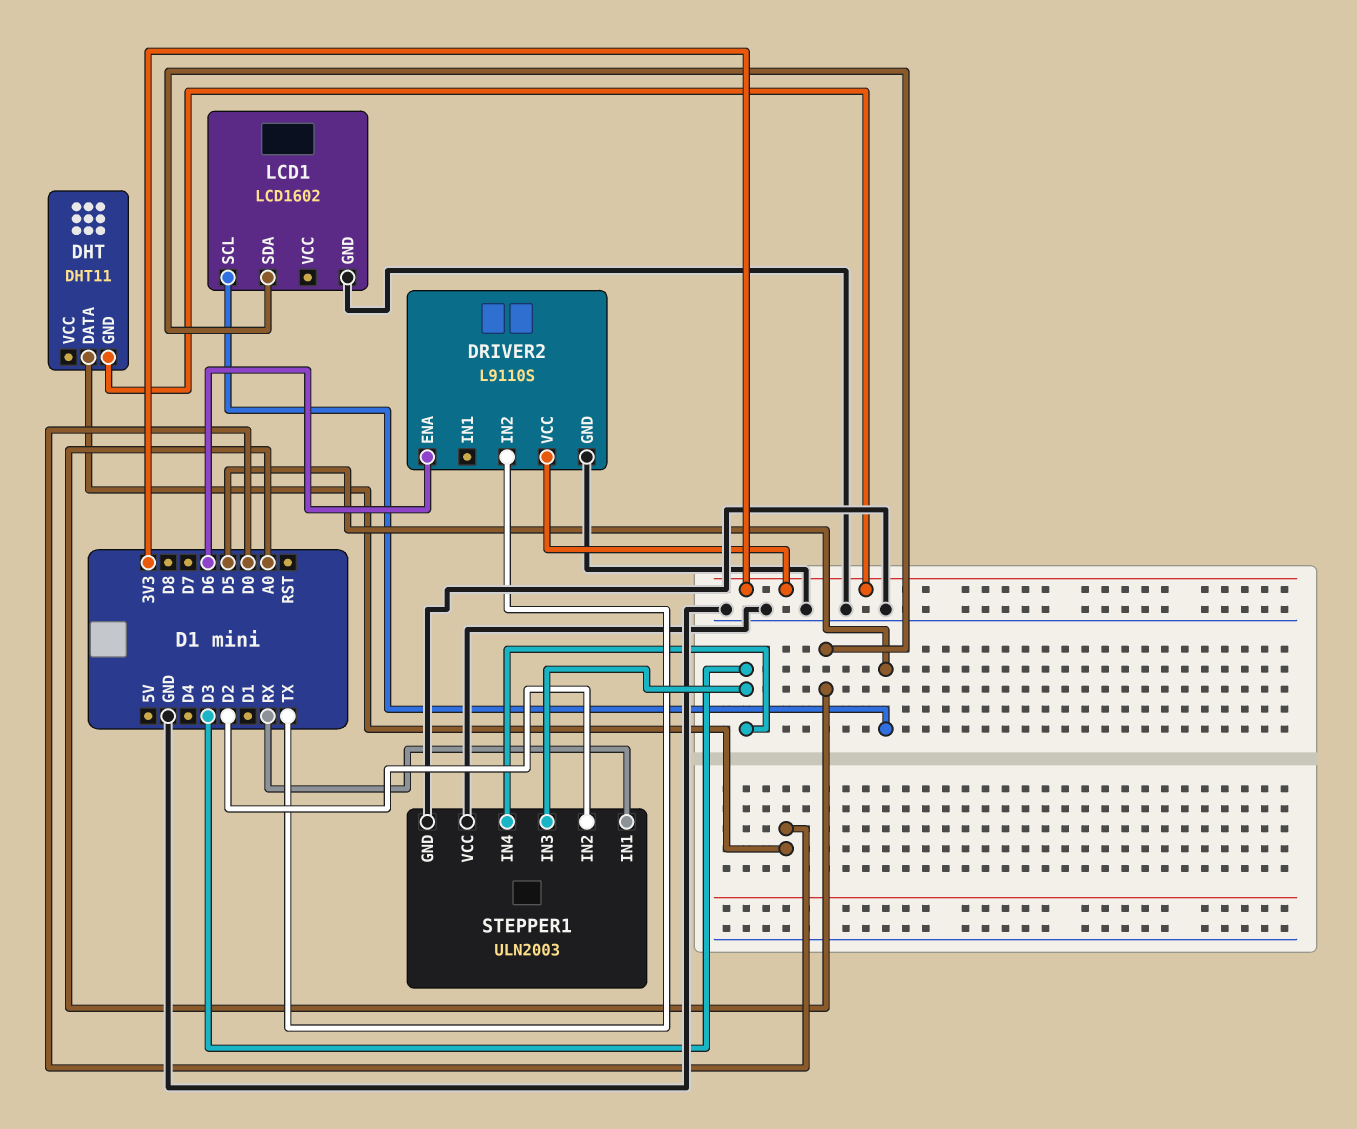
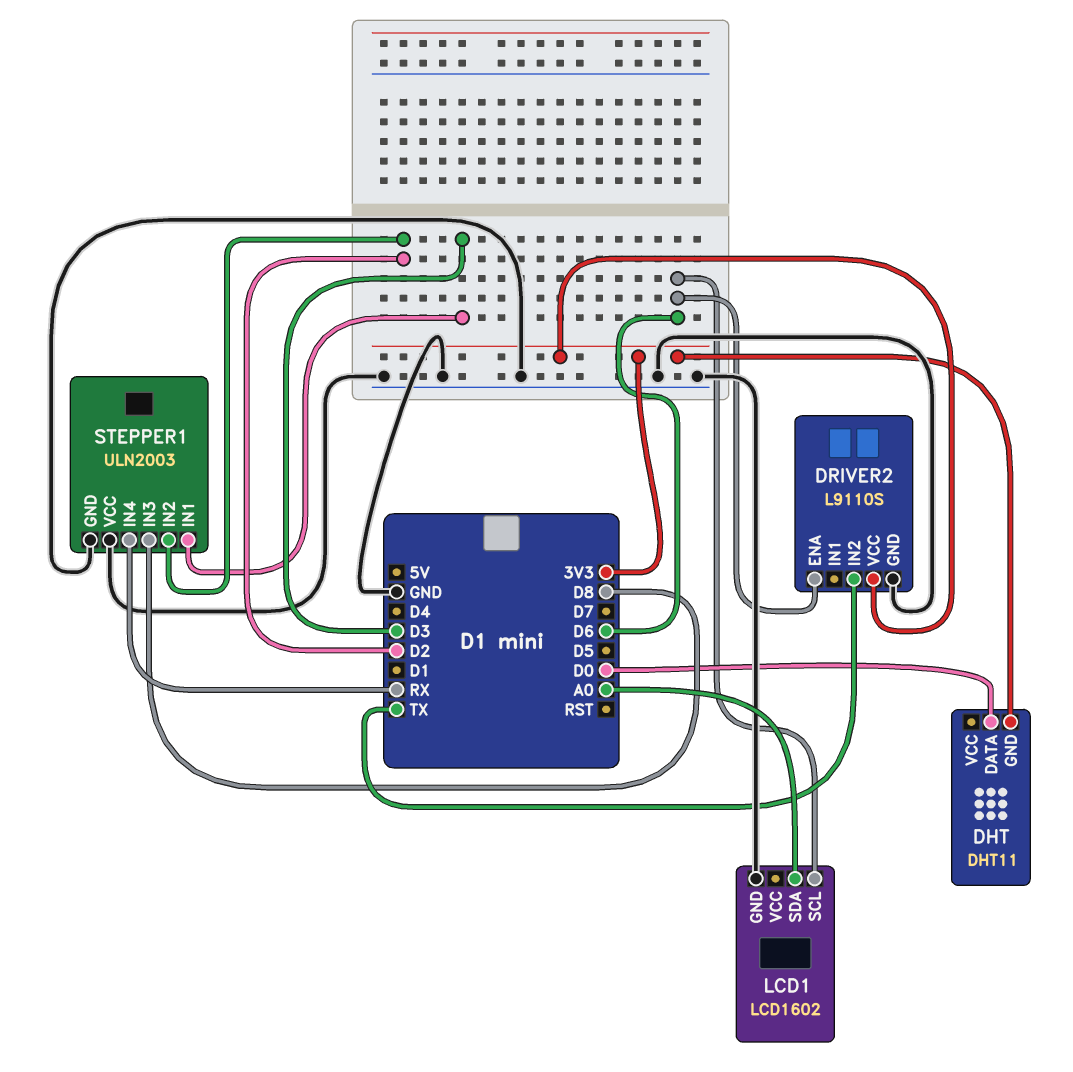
LCD1 pin SCL: D5 -> D6
STEPPER1 pin IN1: RX -> D3
STEPPER1 pin IN3: D3 -> D8
STEPPER1 pin IN4: D3 -> RX

